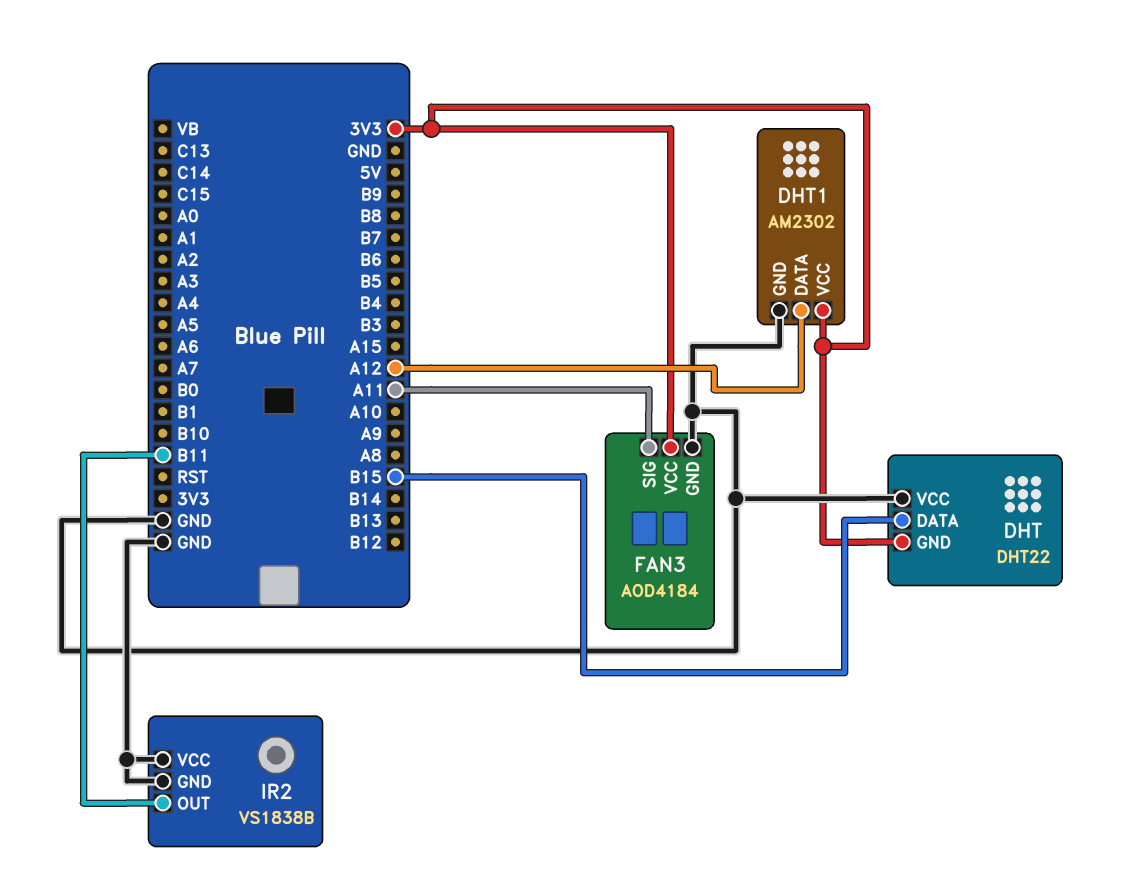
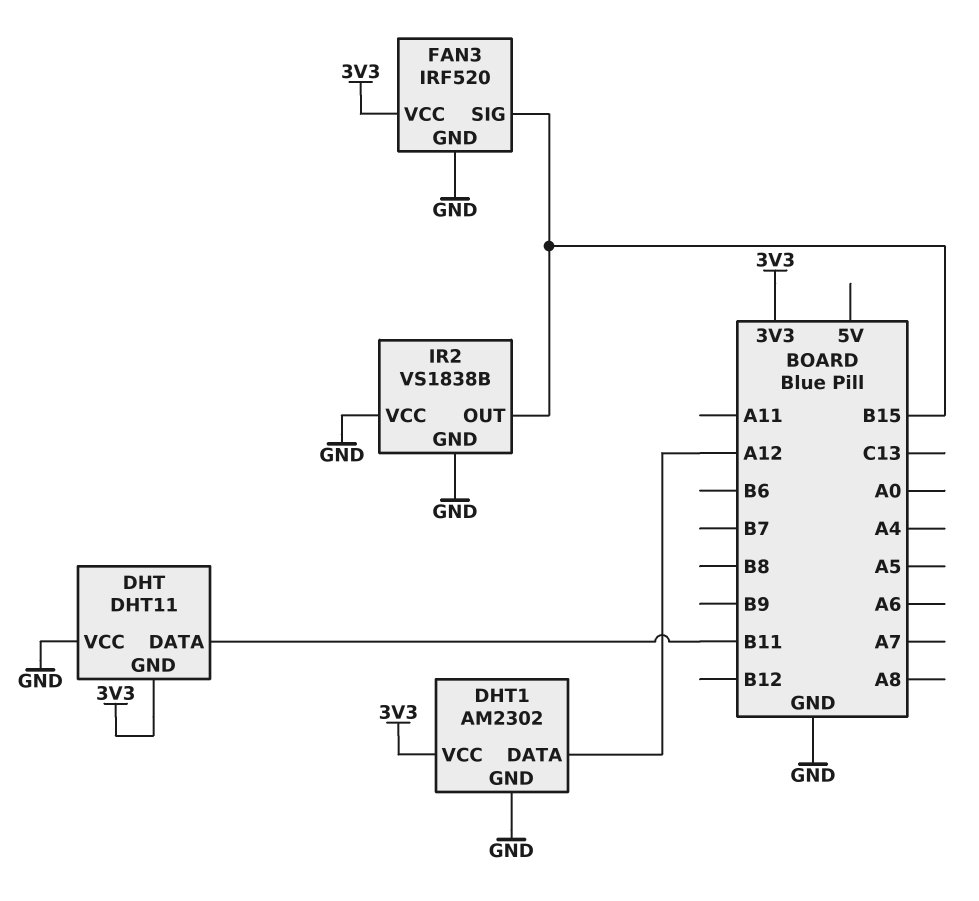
DHT: DHT22 -> DHT11
DHT pin DATA: B15 -> B11
FAN3: AOD4184 -> IRF520
FAN3 pin SIG: A11 -> B15
IR2 pin OUT: B11 -> B15

